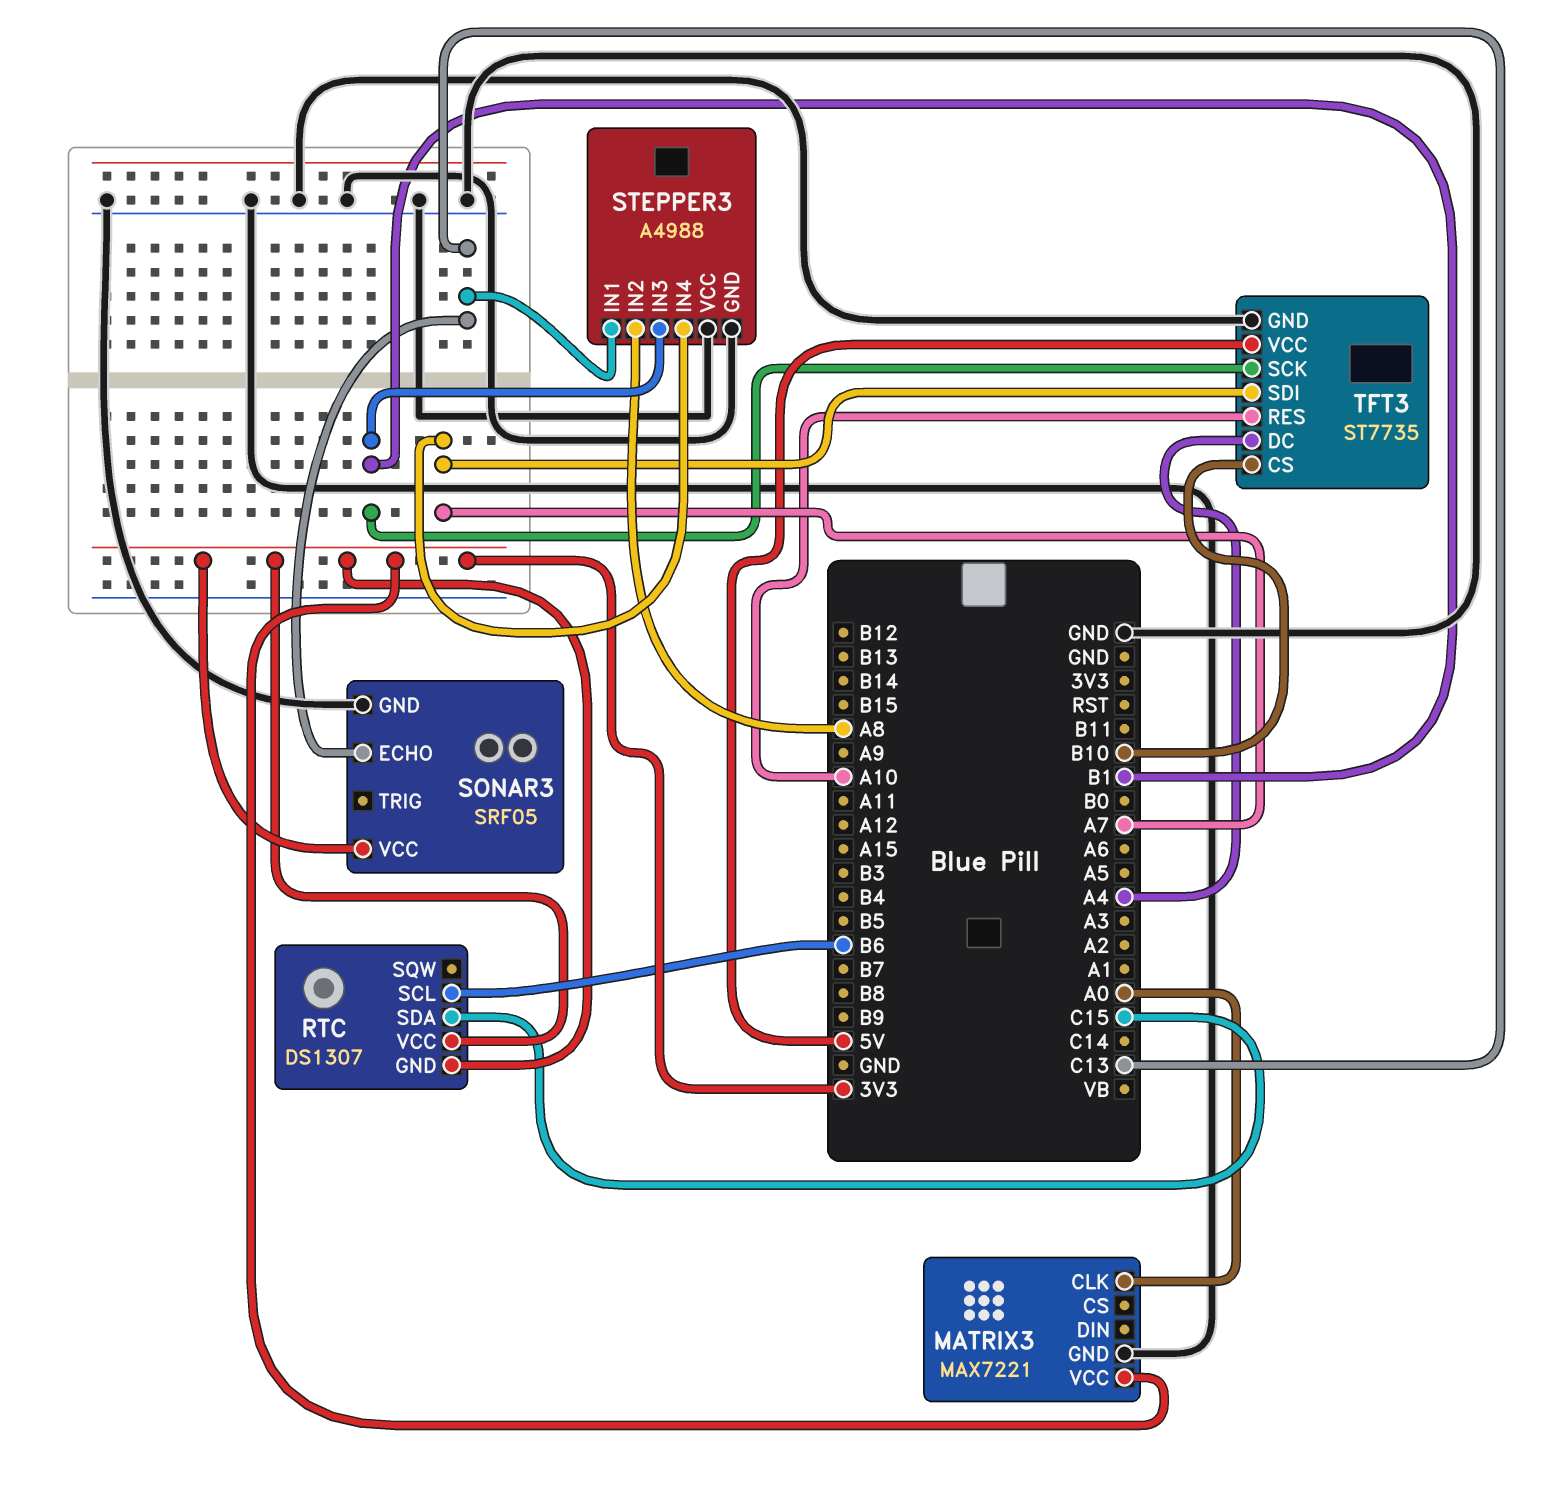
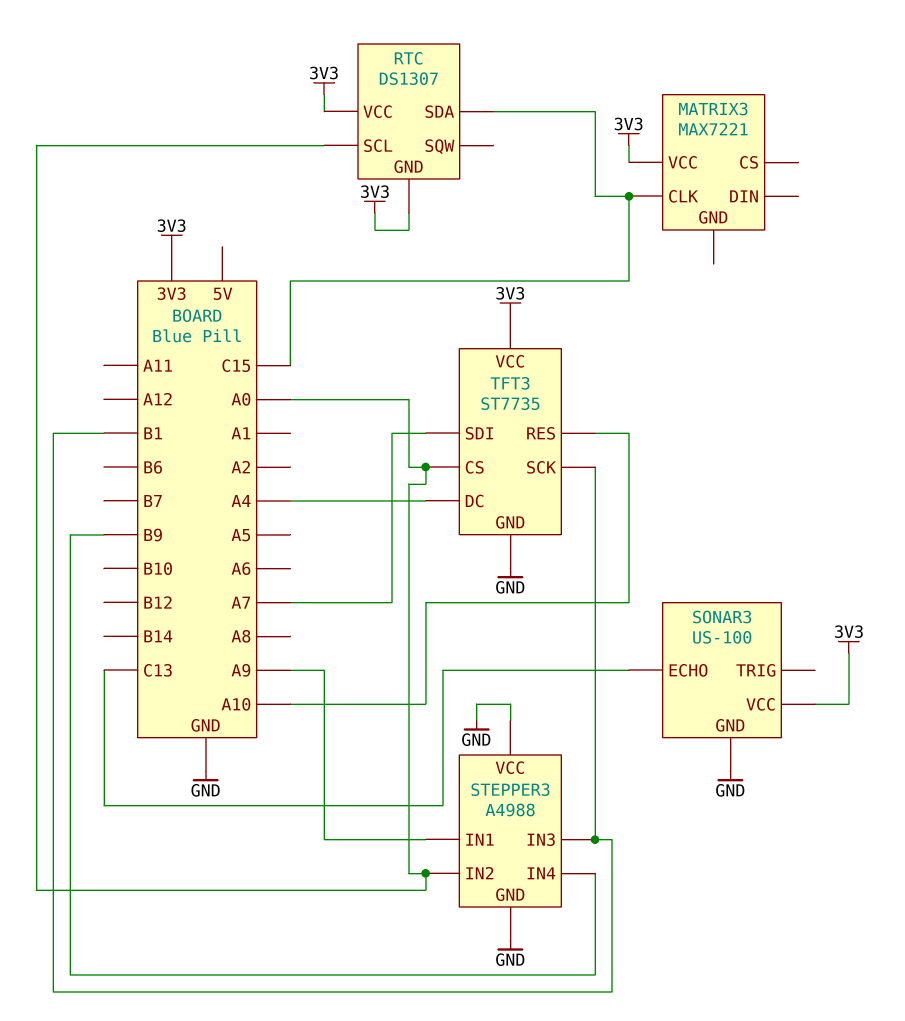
MATRIX3 pin CLK: A0 -> C15
MATRIX3 pin GND: GND -> none
RTC pin SCL: B6 -> A0
SONAR3: SRF05 -> US-100
STEPPER3 pin IN1: C13 -> A9
STEPPER3 pin IN2: A8 -> A0
STEPPER3 pin IN4: A7 -> B9
TFT3 pin CS: B10 -> A0
TFT3 pin VCC: 5V -> 3V3

